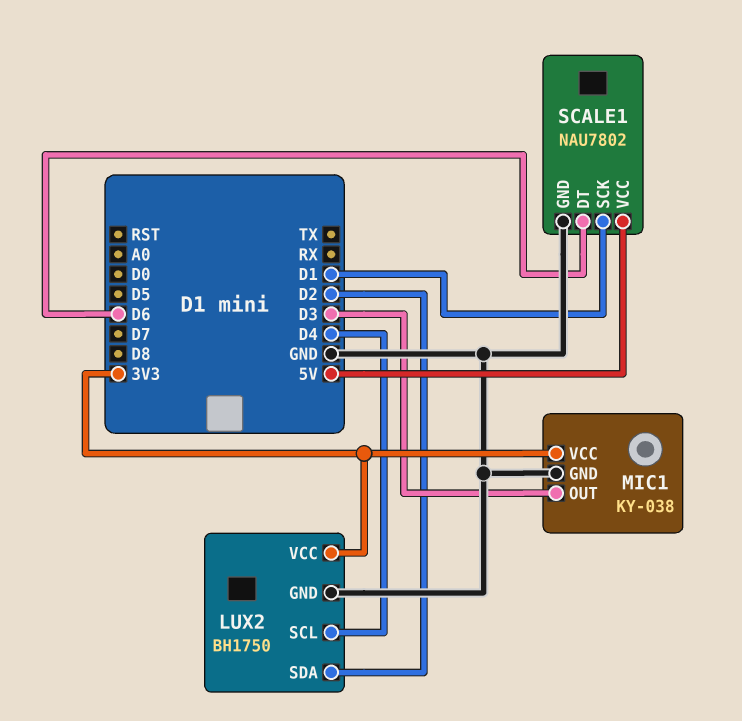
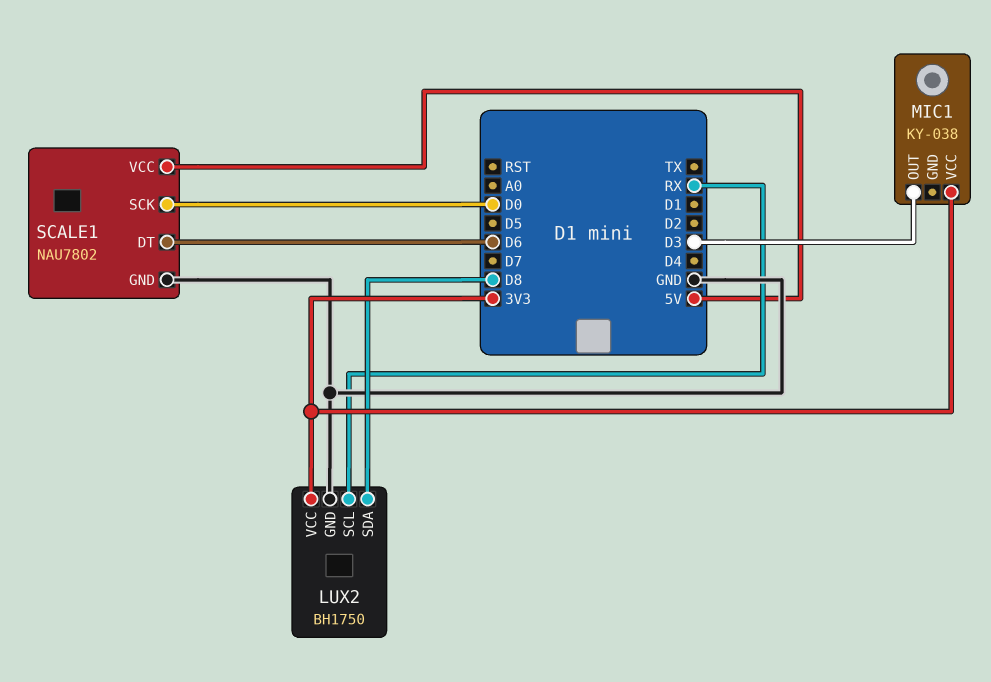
LUX2 pin SCL: D4 -> RX
LUX2 pin SDA: D2 -> D8
MIC1 pin GND: GND -> none
SCALE1 pin SCK: D1 -> D0

